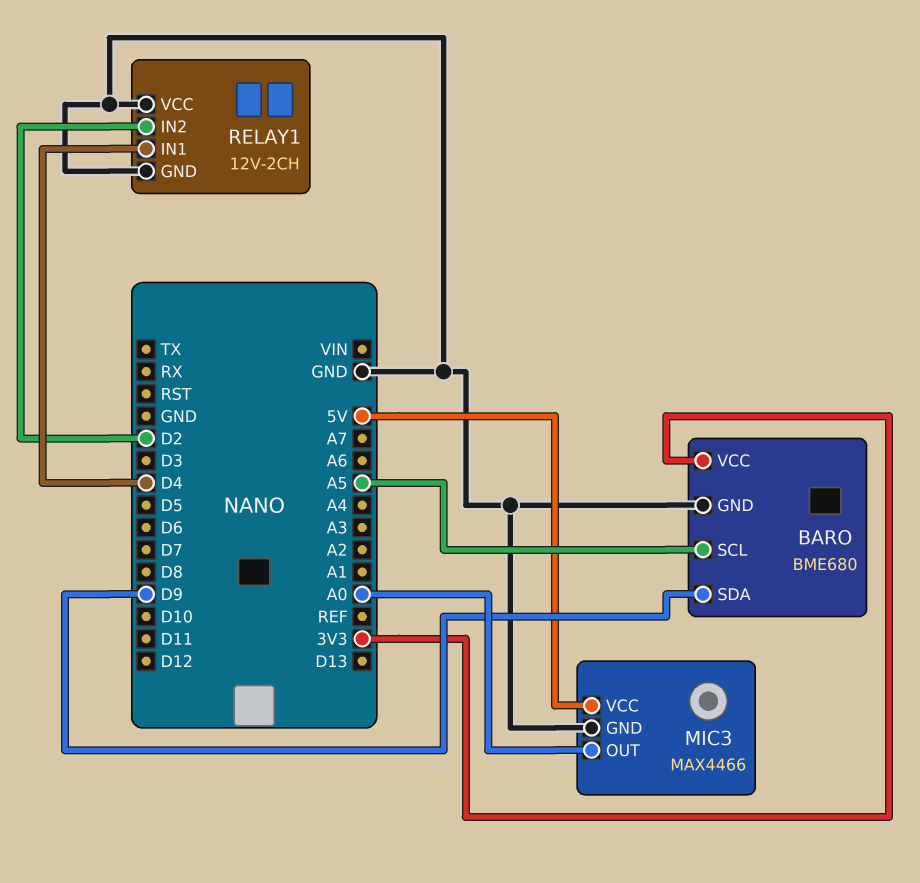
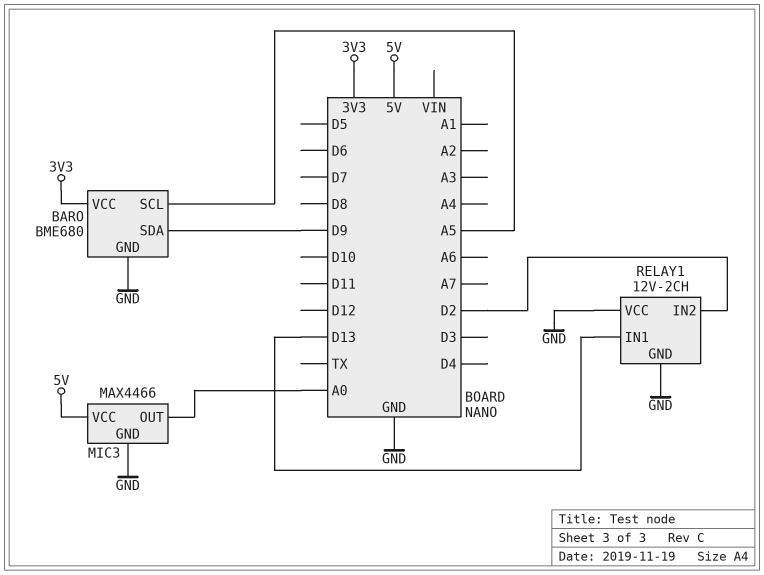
RELAY1 pin IN1: D4 -> D13

